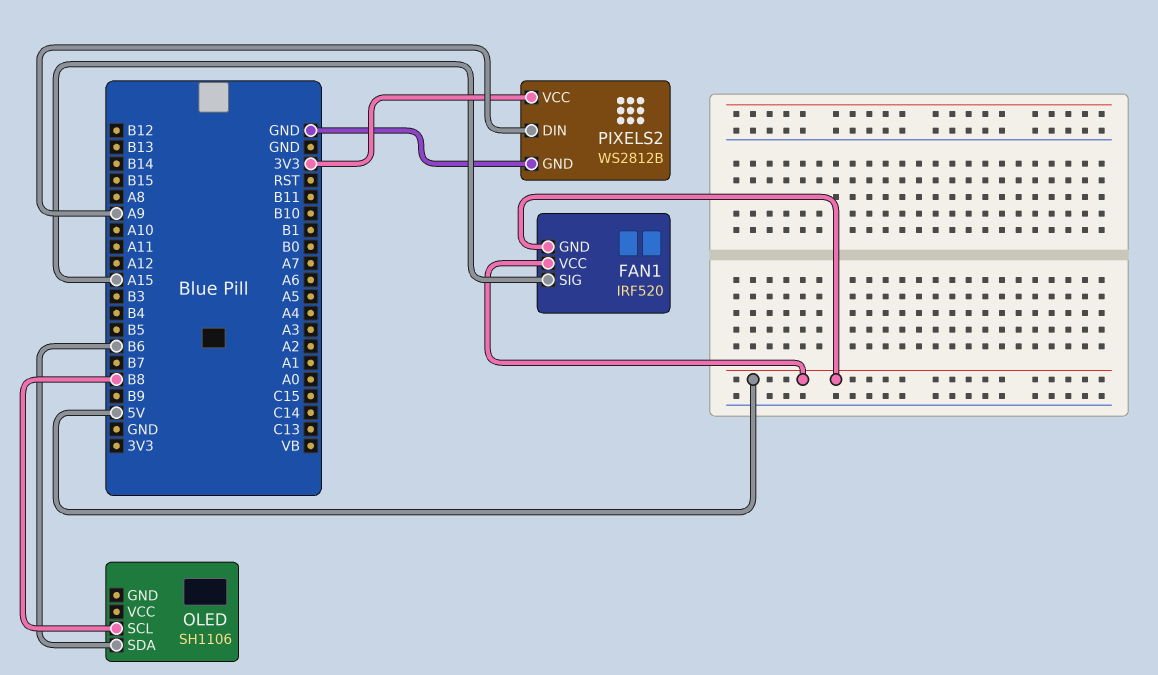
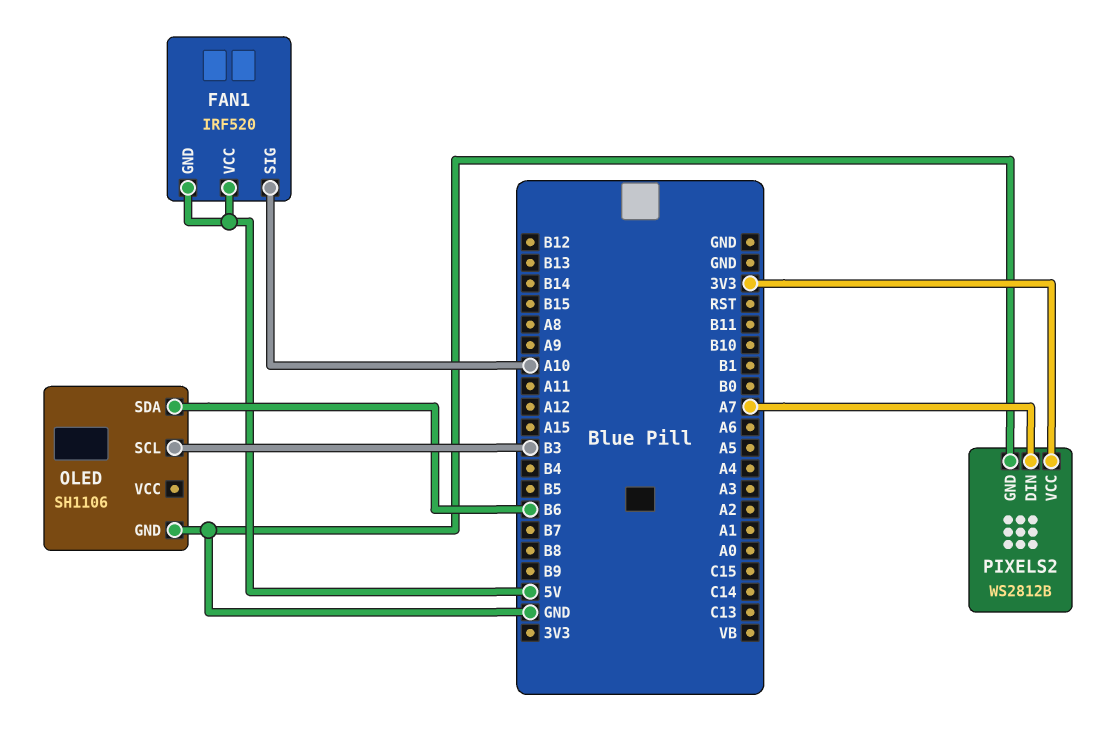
FAN1 pin SIG: A15 -> A10
OLED pin GND: none -> GND
OLED pin SCL: B8 -> B3
PIXELS2 pin DIN: A9 -> A7

